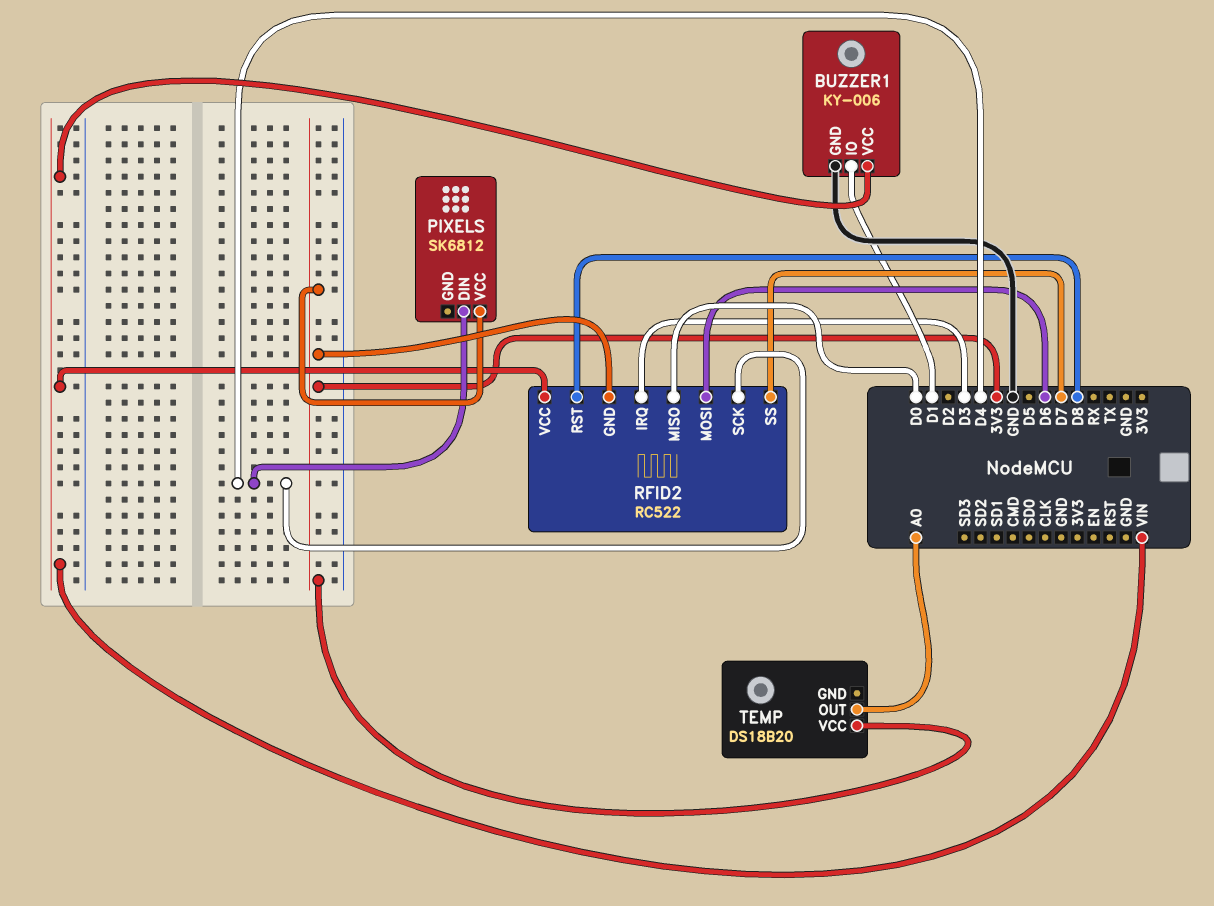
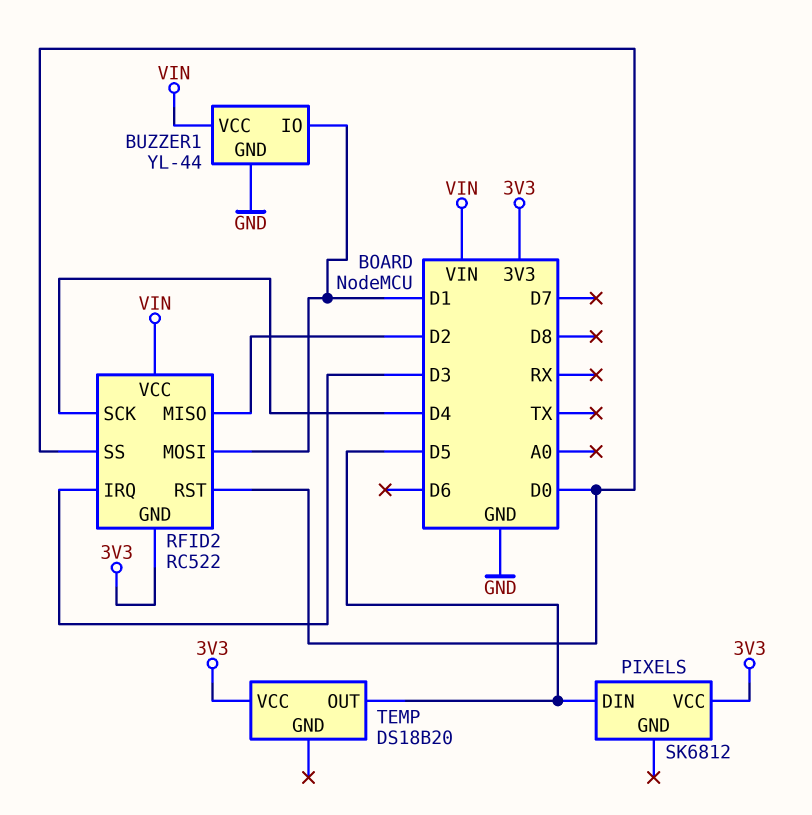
BUZZER1: KY-006 -> YL-44
PIXELS pin DIN: D4 -> D5
RFID2 pin MISO: D0 -> D2
RFID2 pin MOSI: D6 -> D1
RFID2 pin RST: D8 -> D0
RFID2 pin SS: D7 -> D0
TEMP pin OUT: A0 -> D5

